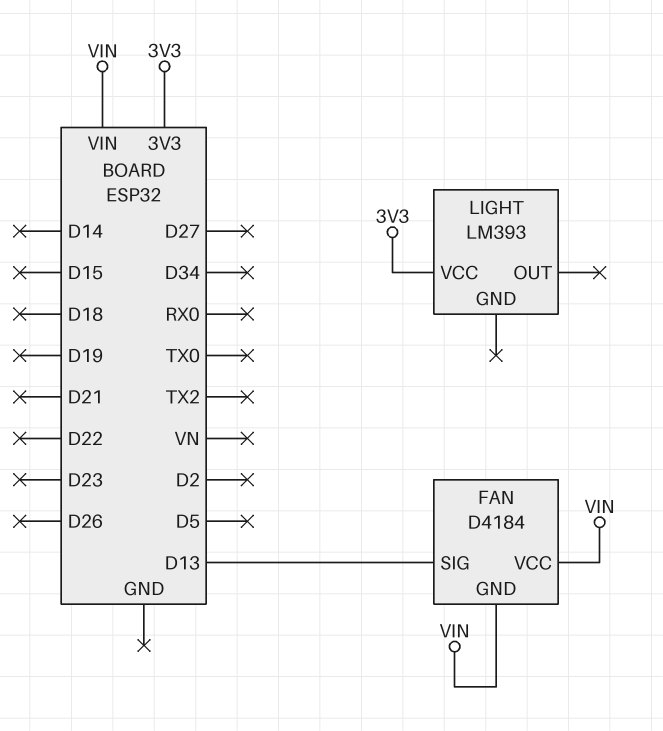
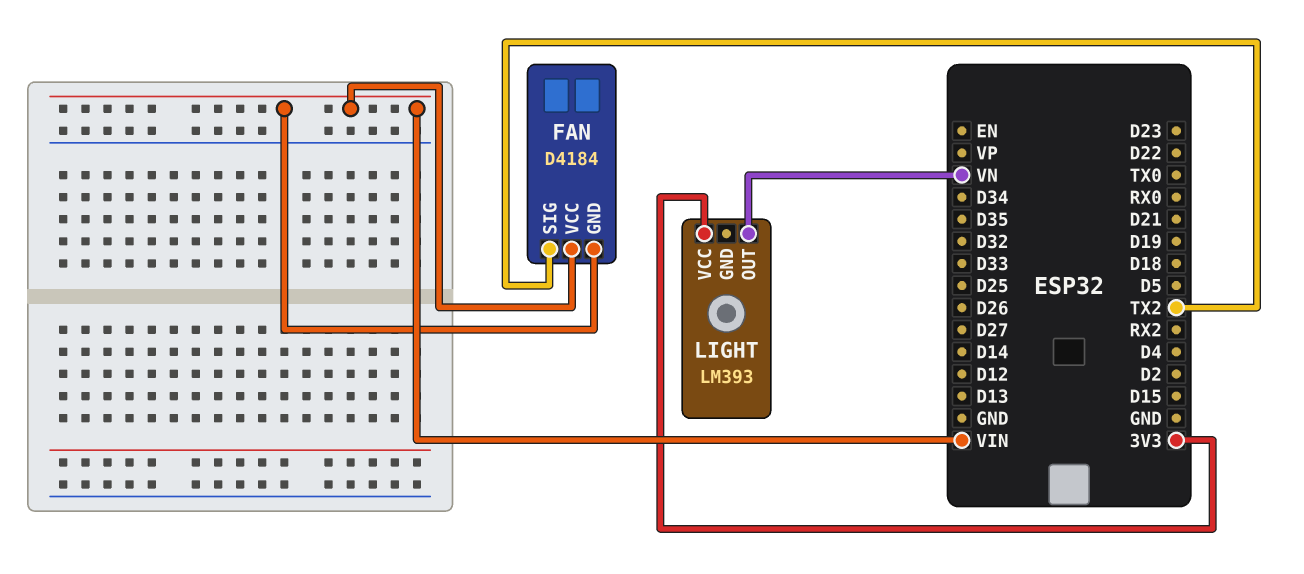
FAN pin SIG: D13 -> TX2
LIGHT pin OUT: none -> VN

